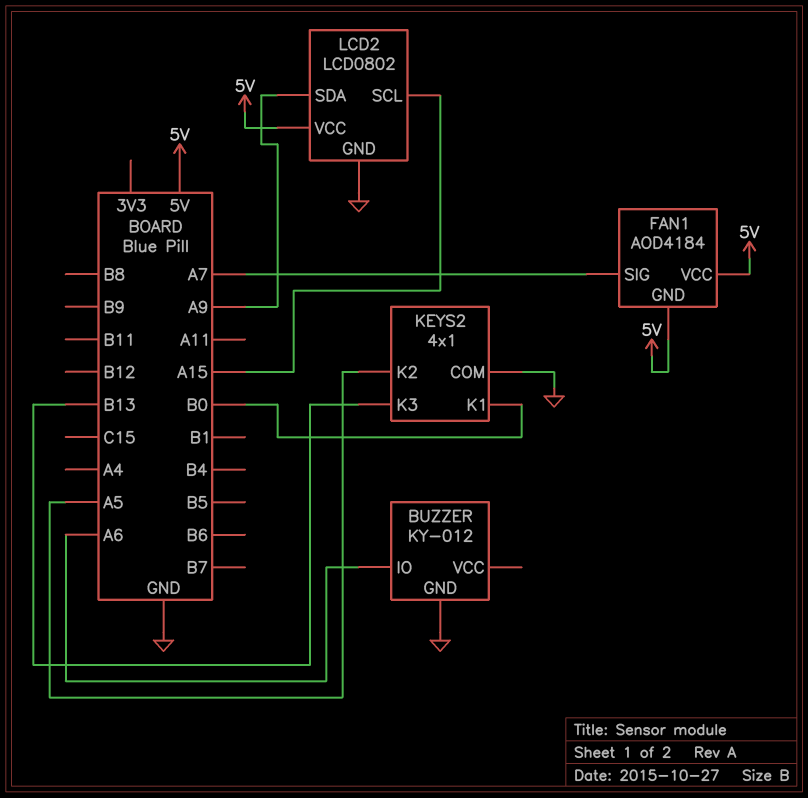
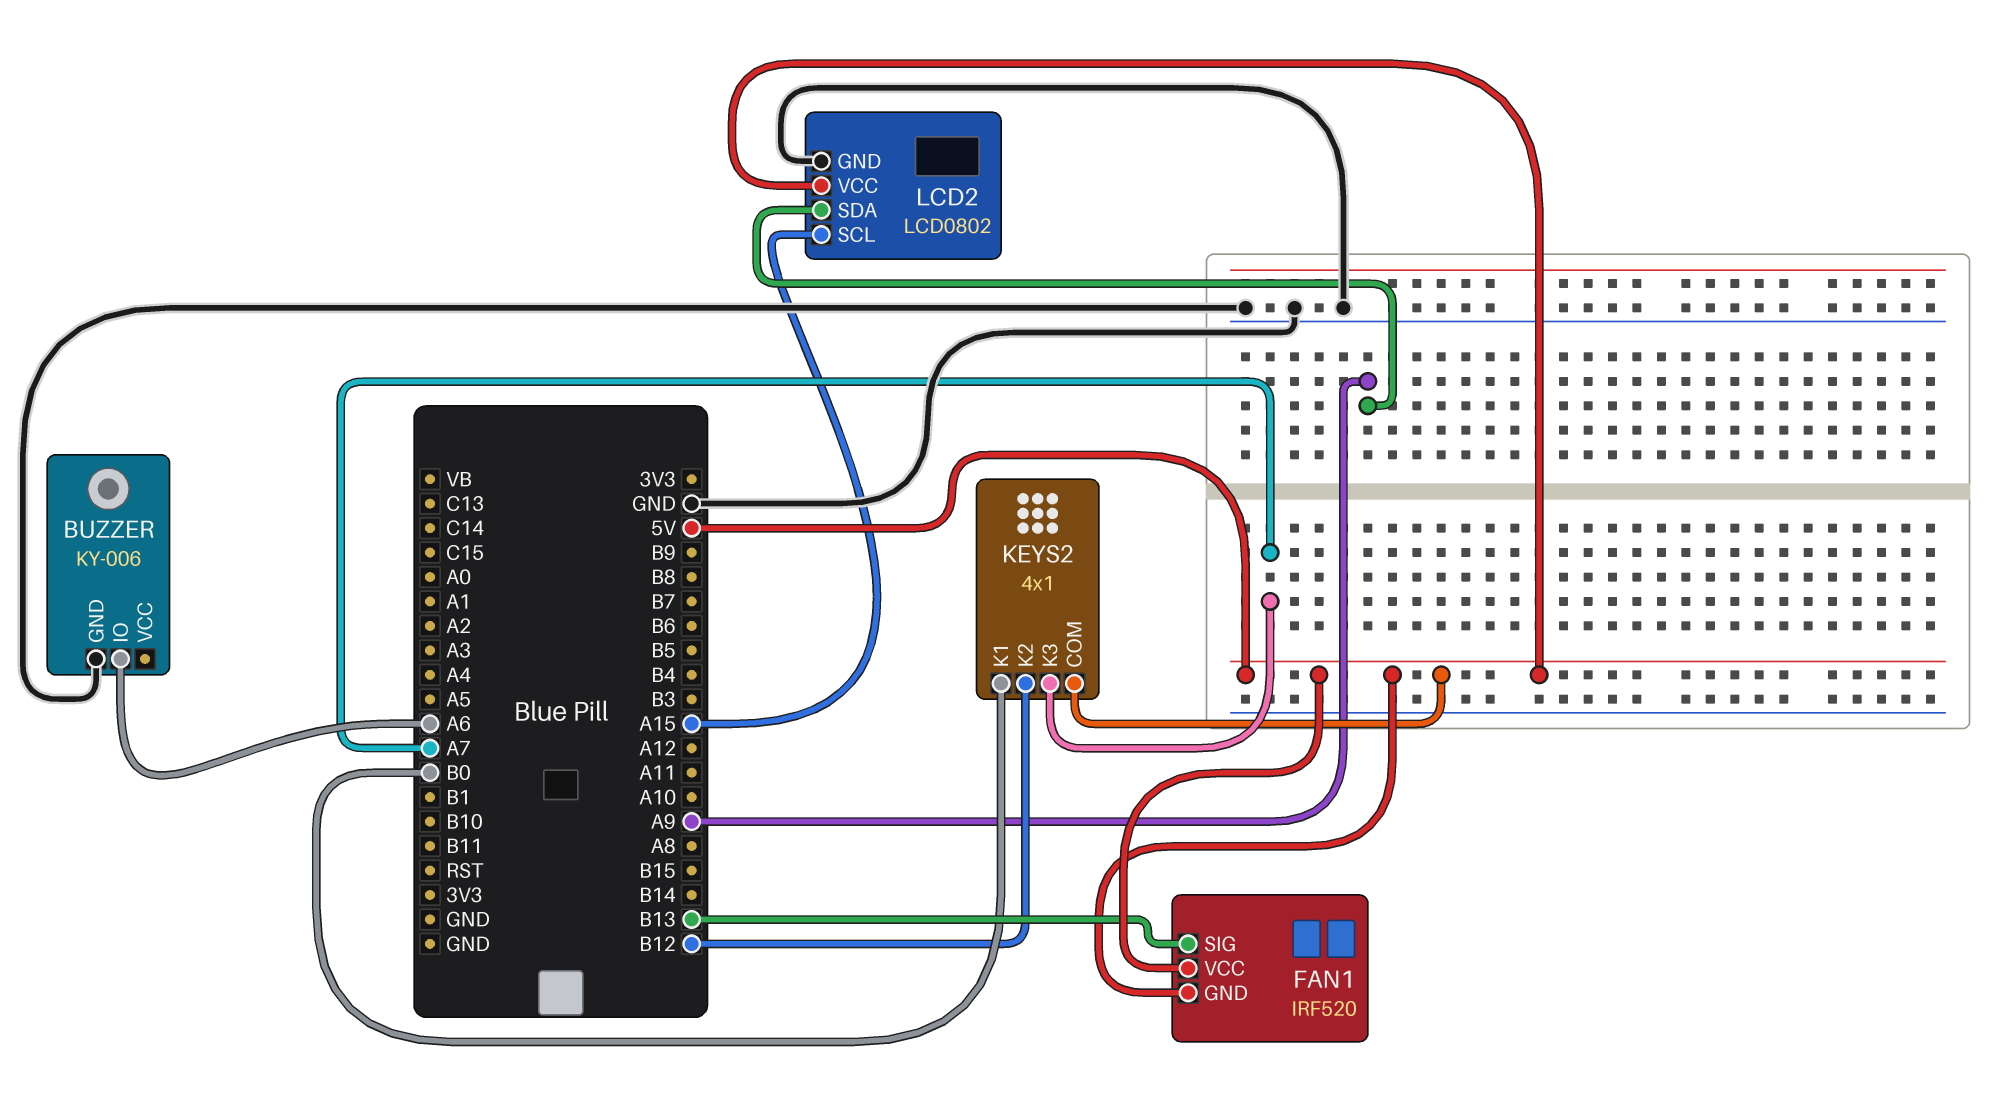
BUZZER: KY-012 -> KY-006
FAN1: AOD4184 -> IRF520
FAN1 pin SIG: A7 -> B13
KEYS2 pin COM: GND -> 5V
KEYS2 pin K2: A5 -> B12
KEYS2 pin K3: B13 -> A7

